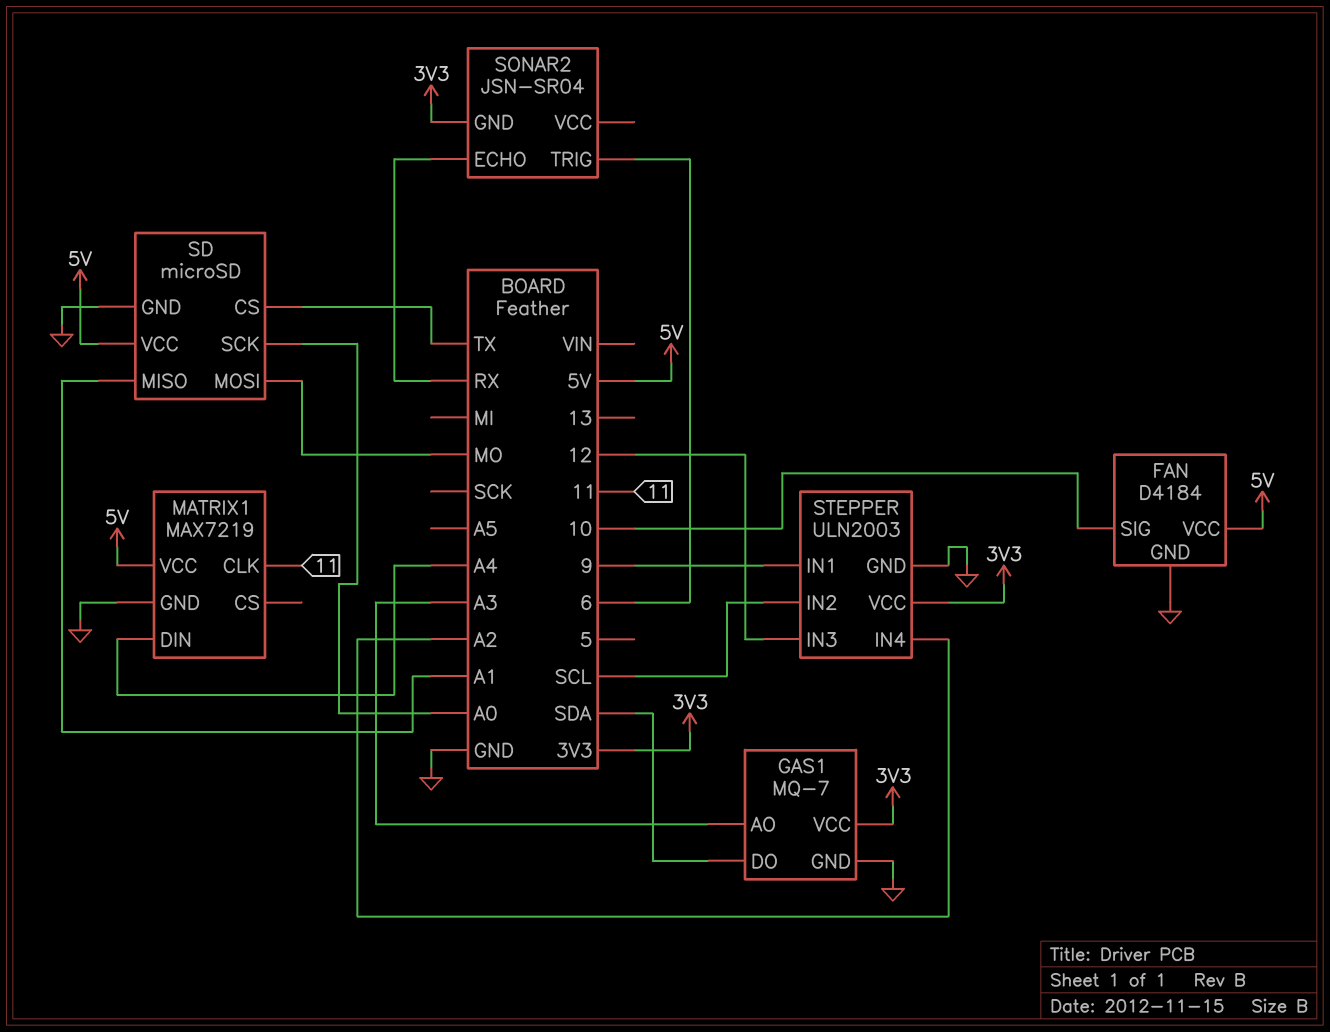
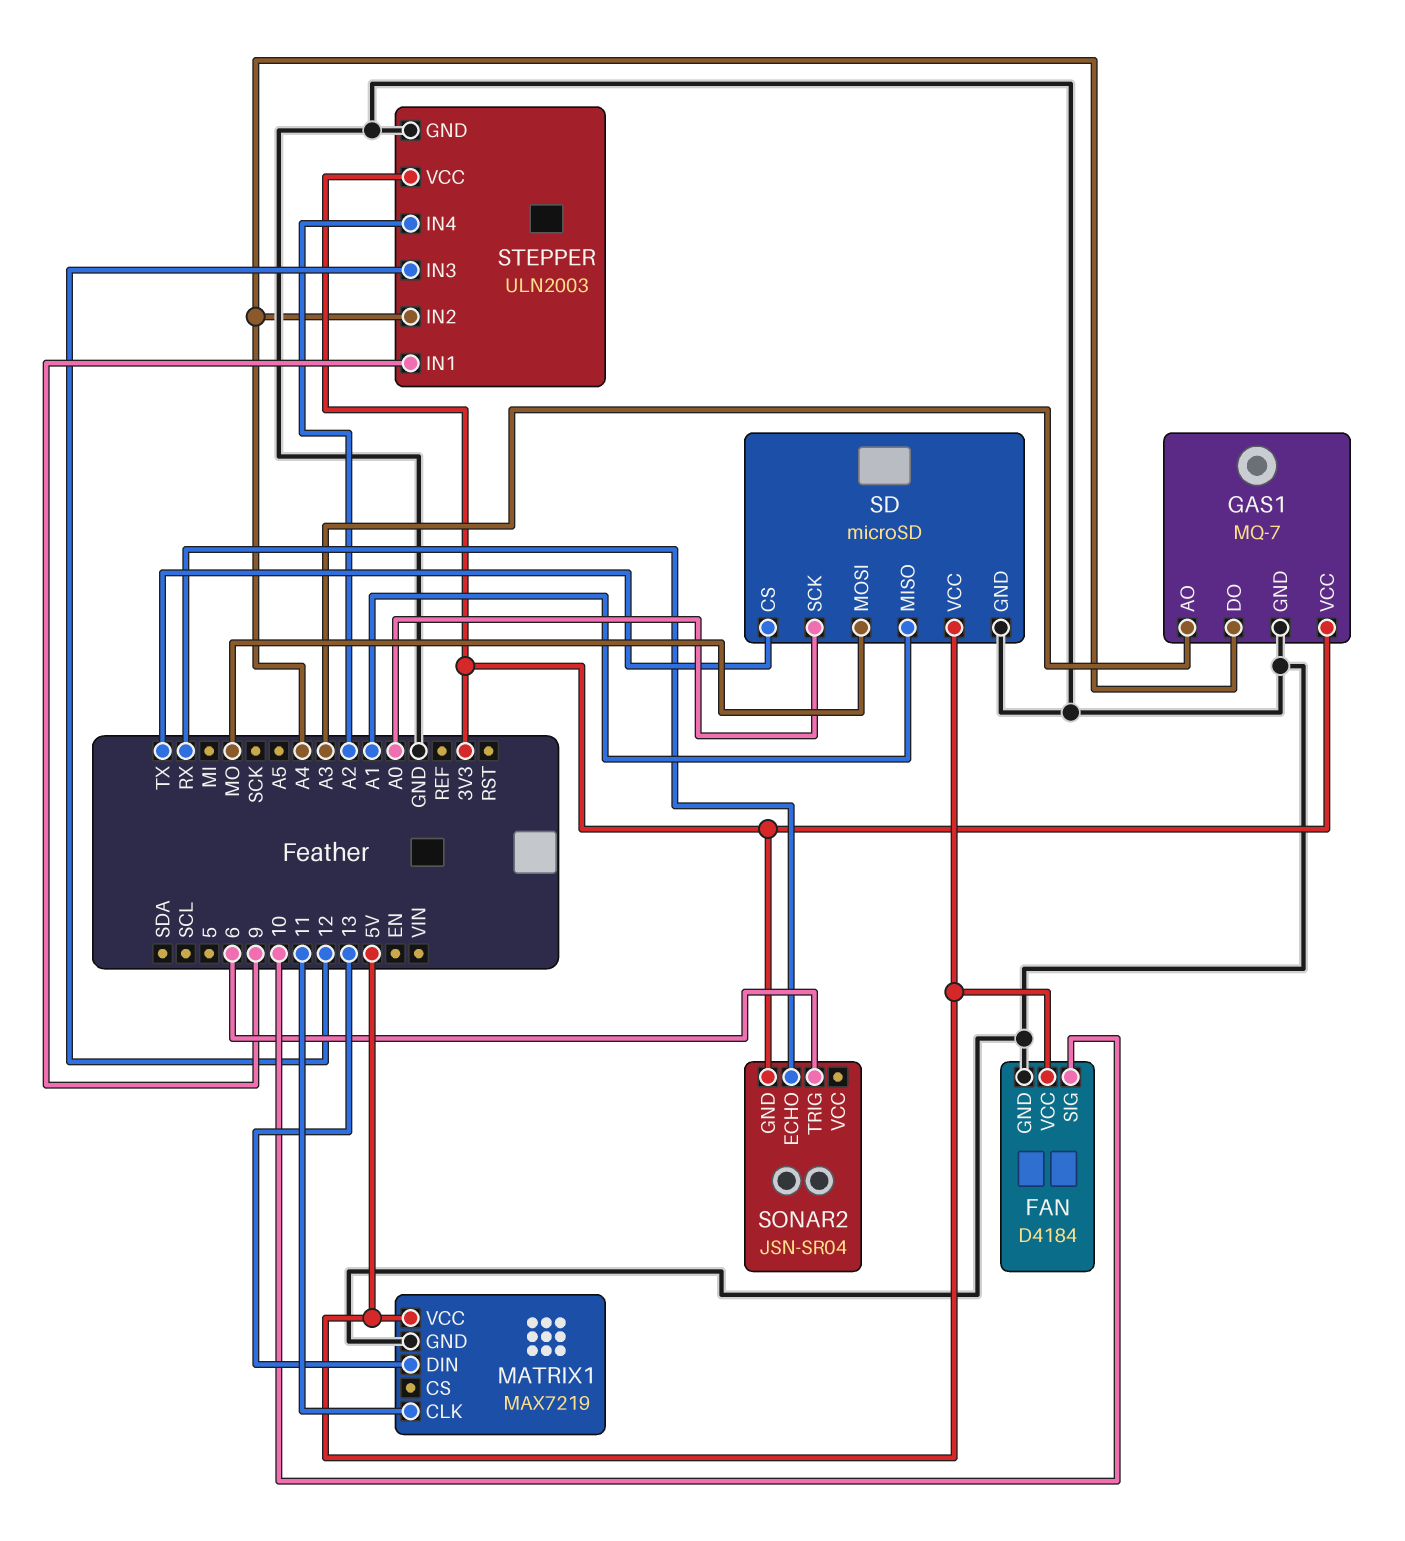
GAS1 pin DO: SDA -> A4
MATRIX1 pin DIN: A4 -> 13
STEPPER pin IN2: SCL -> A4

